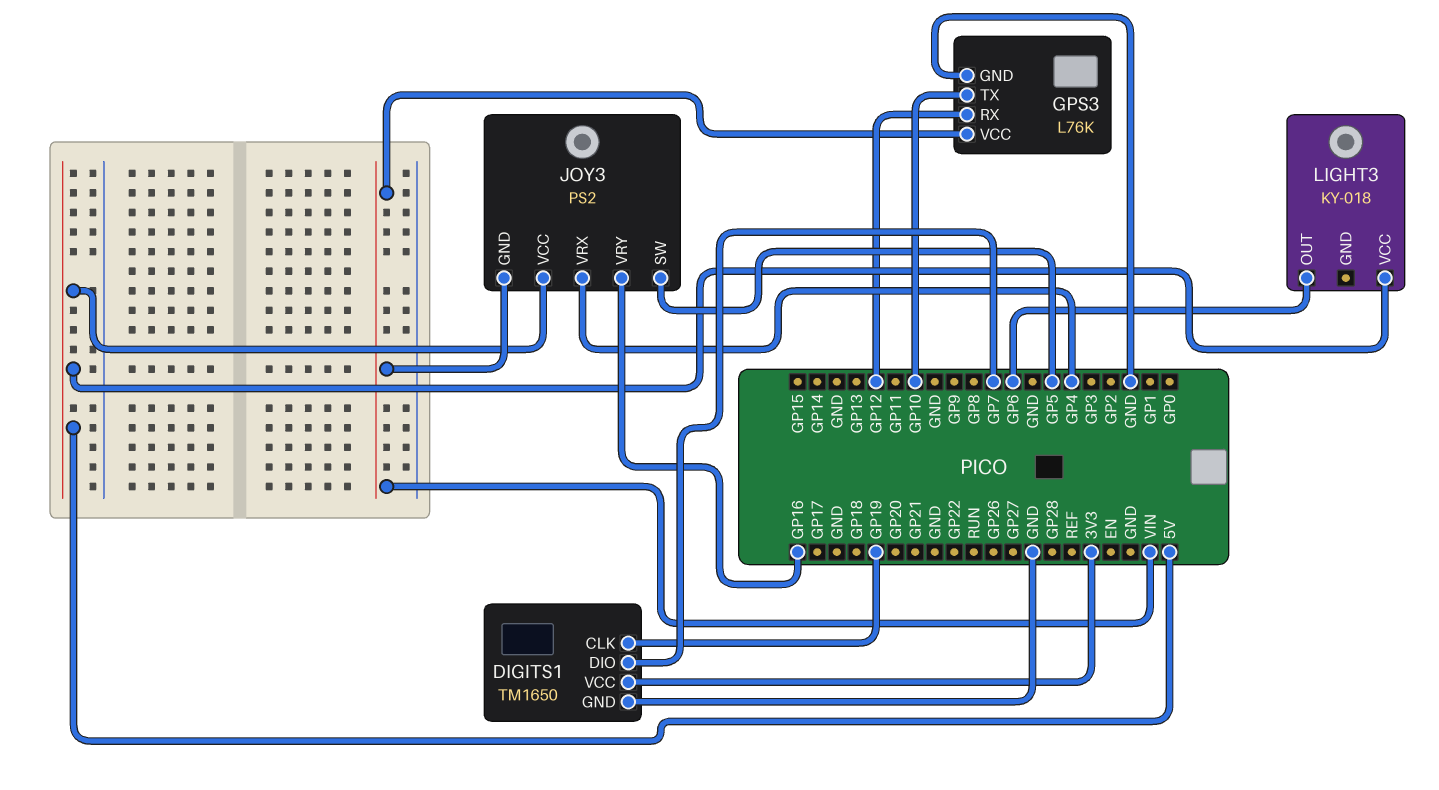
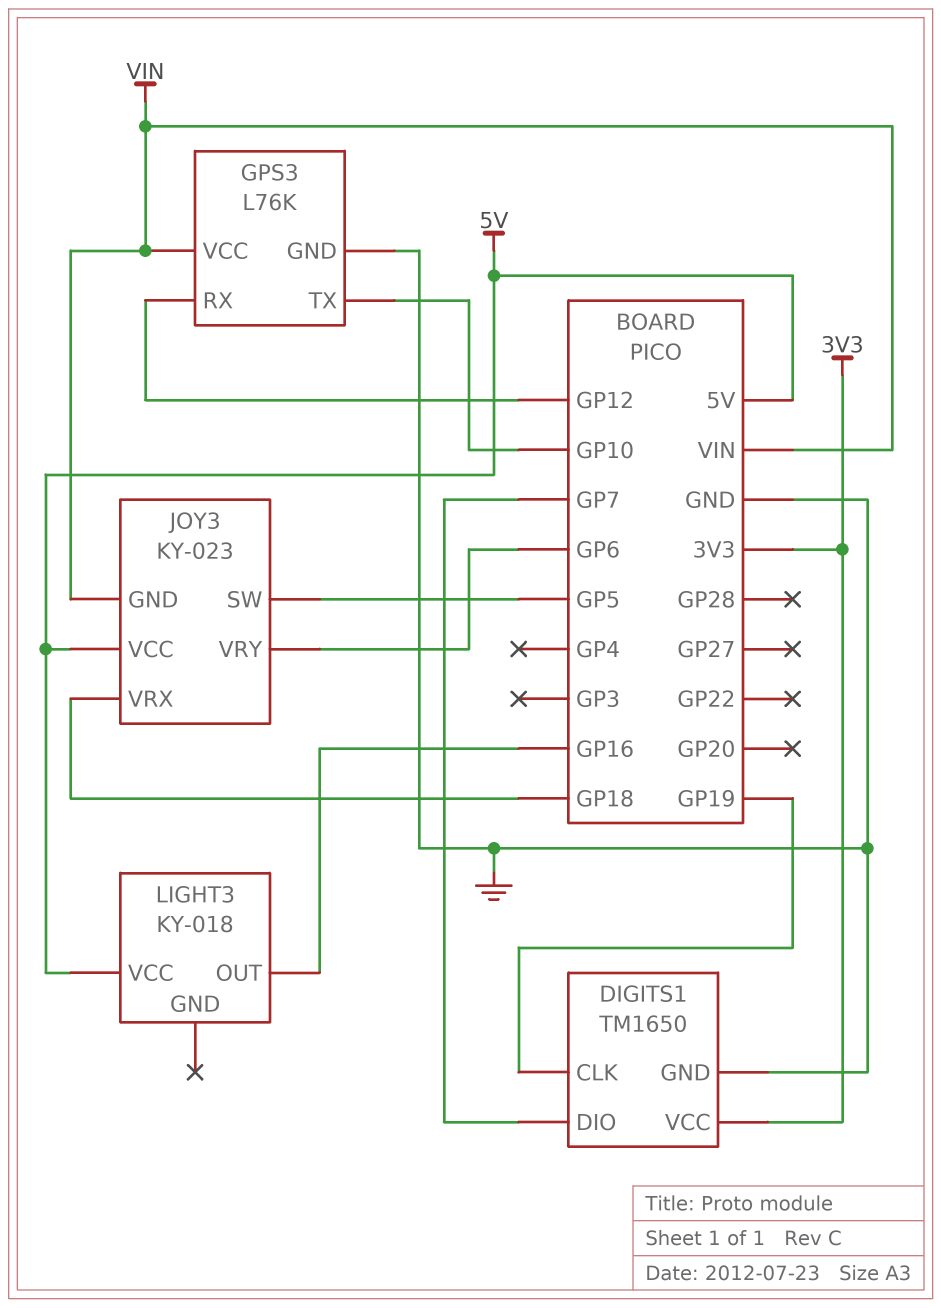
JOY3: PS2 -> KY-023
JOY3 pin VRX: GP4 -> GP18
JOY3 pin VRY: GP16 -> GP6
LIGHT3 pin OUT: GP6 -> GP16

